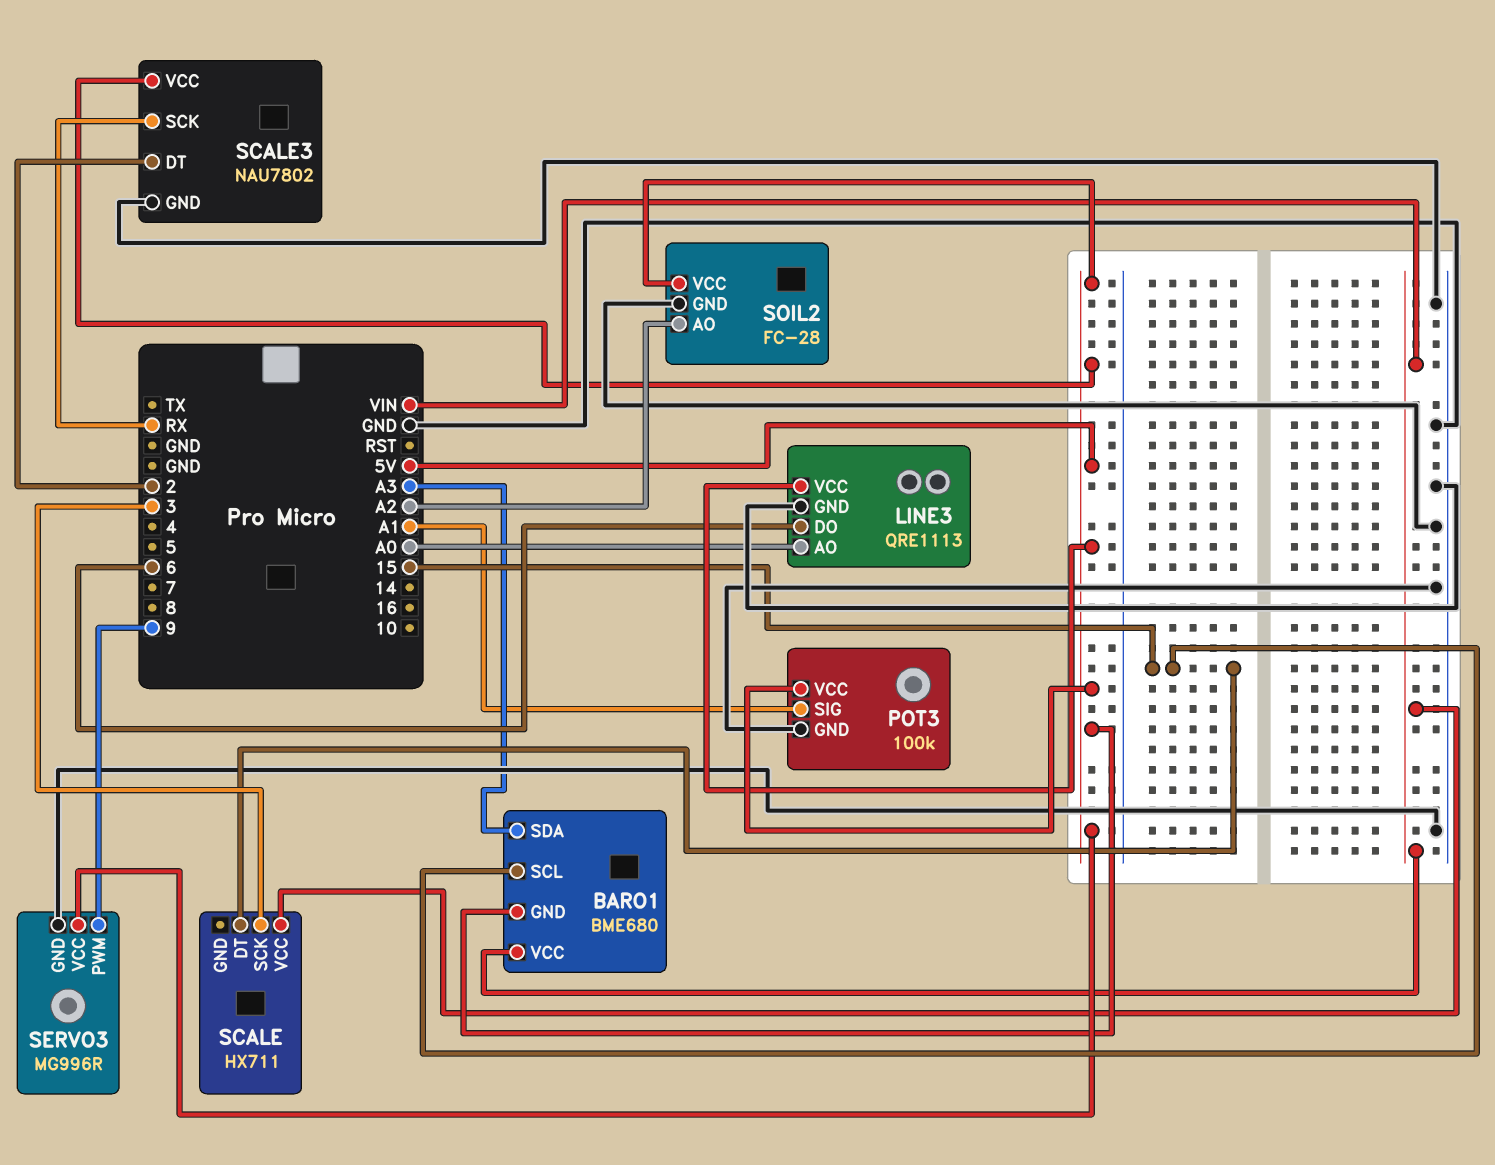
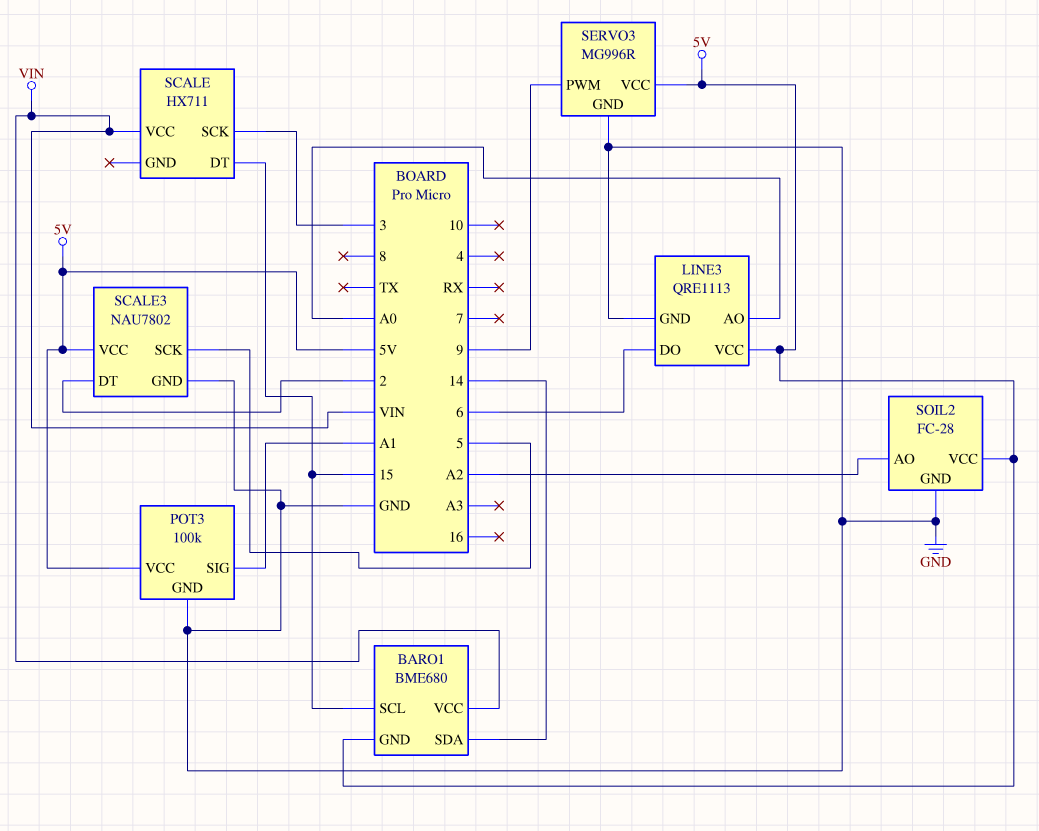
BARO1 pin SDA: A3 -> 14
SCALE3 pin SCK: RX -> 5

